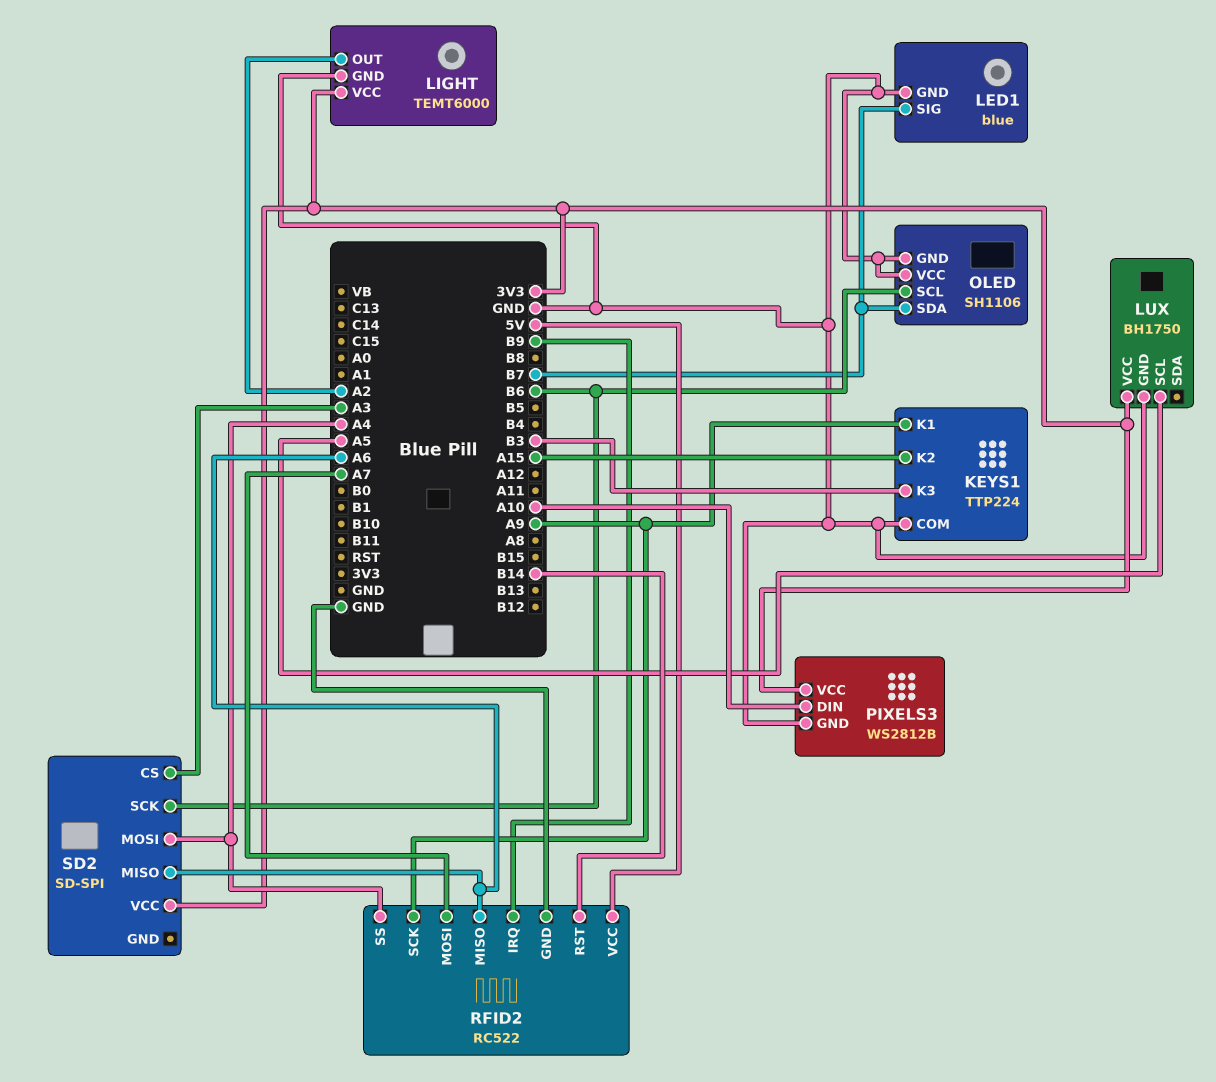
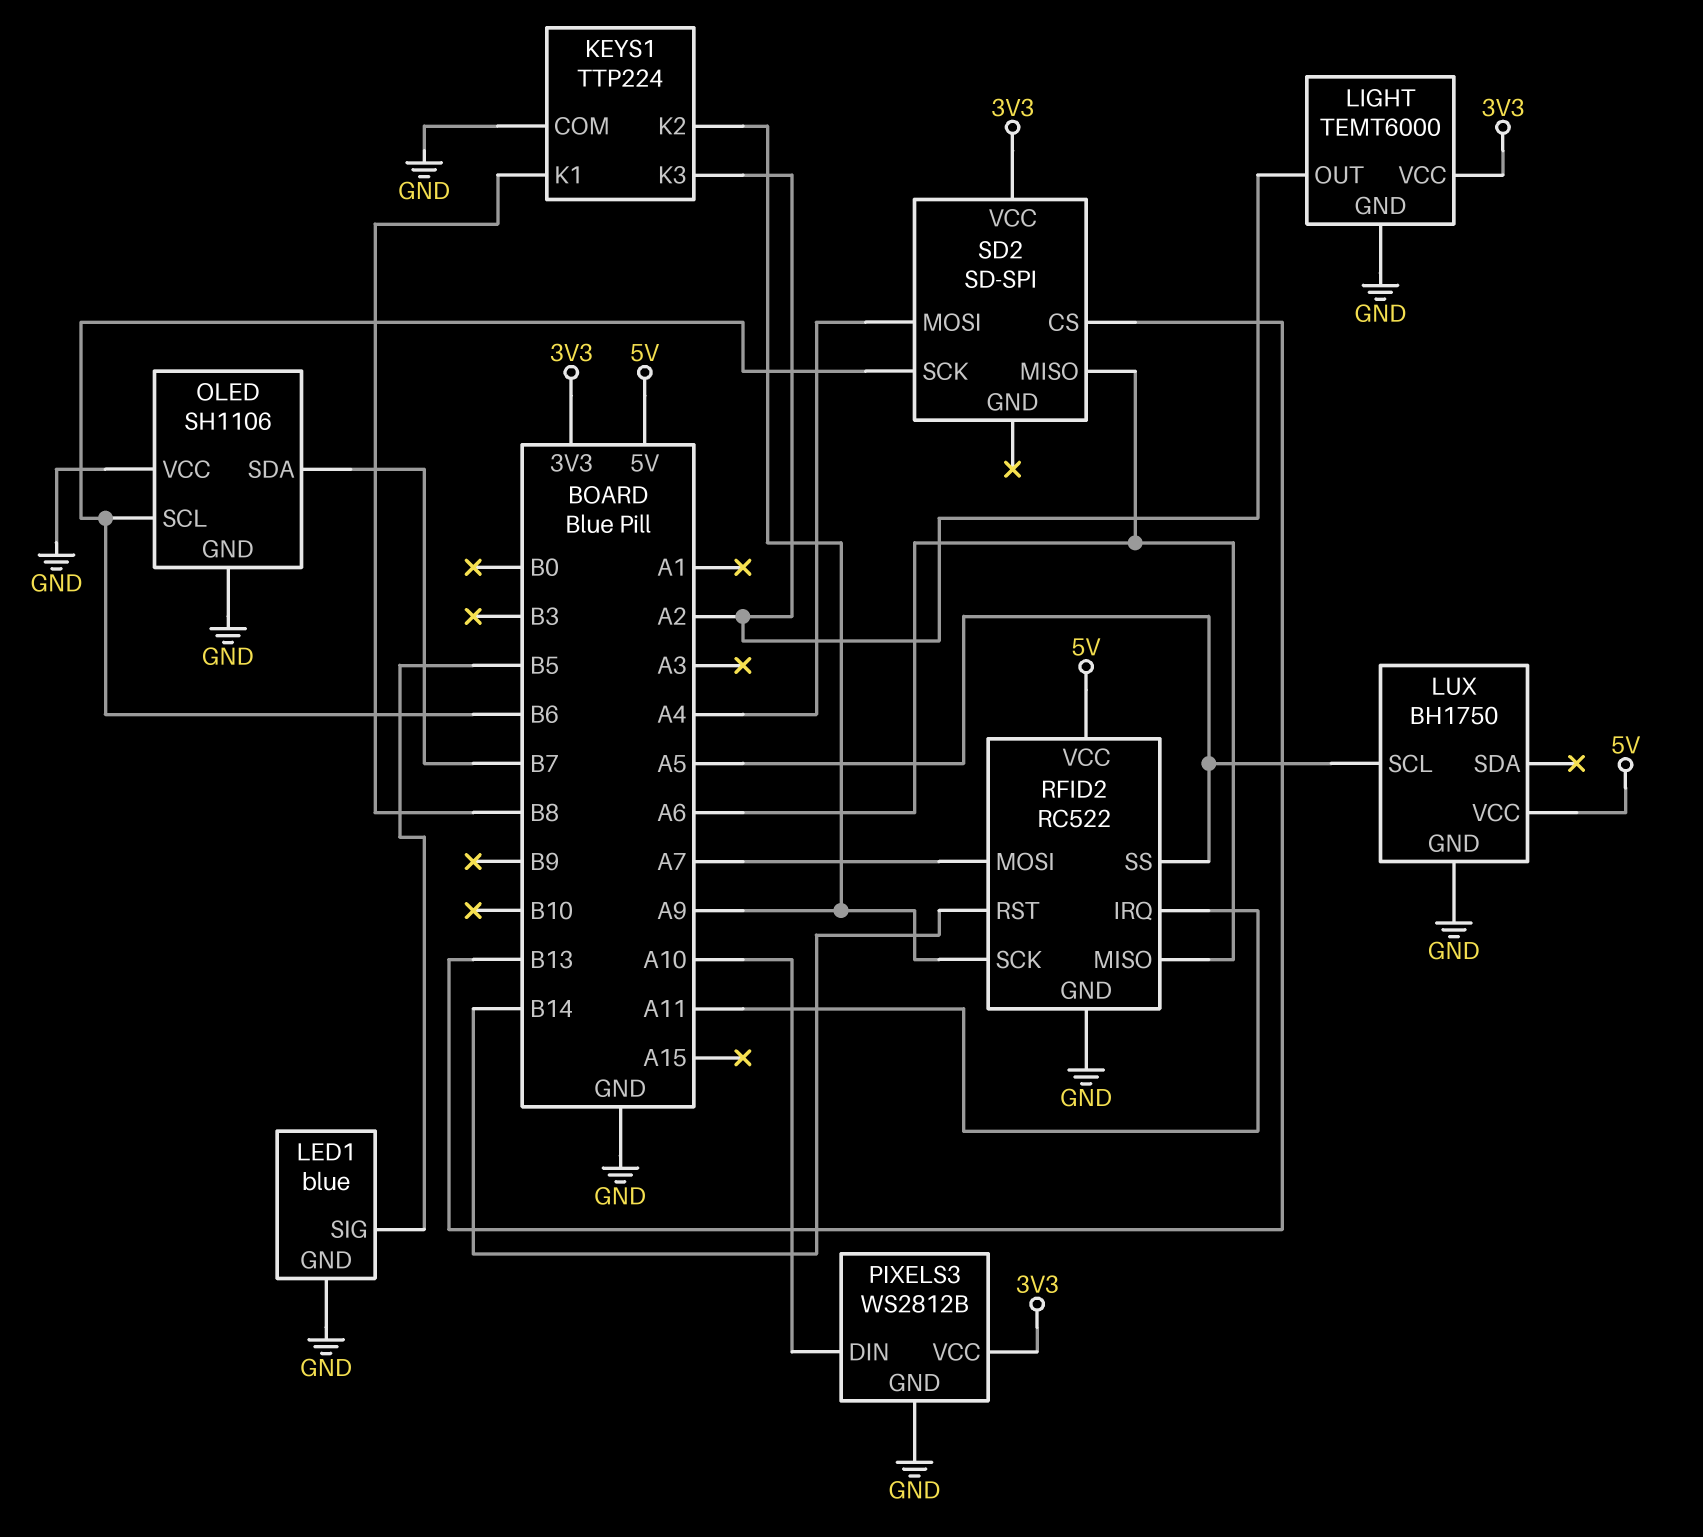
KEYS1 pin K1: A9 -> B8
KEYS1 pin K2: A15 -> A9
KEYS1 pin K3: B3 -> A2
LED1 pin SIG: B7 -> B5
LUX pin VCC: 3V3 -> 5V
RFID2 pin IRQ: B9 -> A11
RFID2 pin SS: A4 -> A5
SD2 pin CS: A3 -> B13

